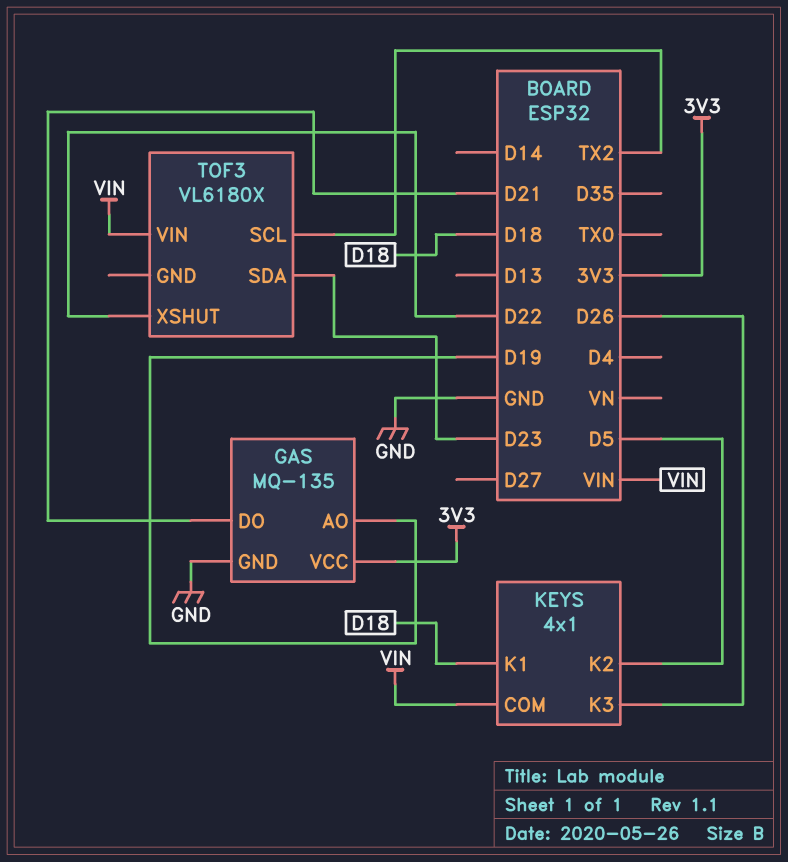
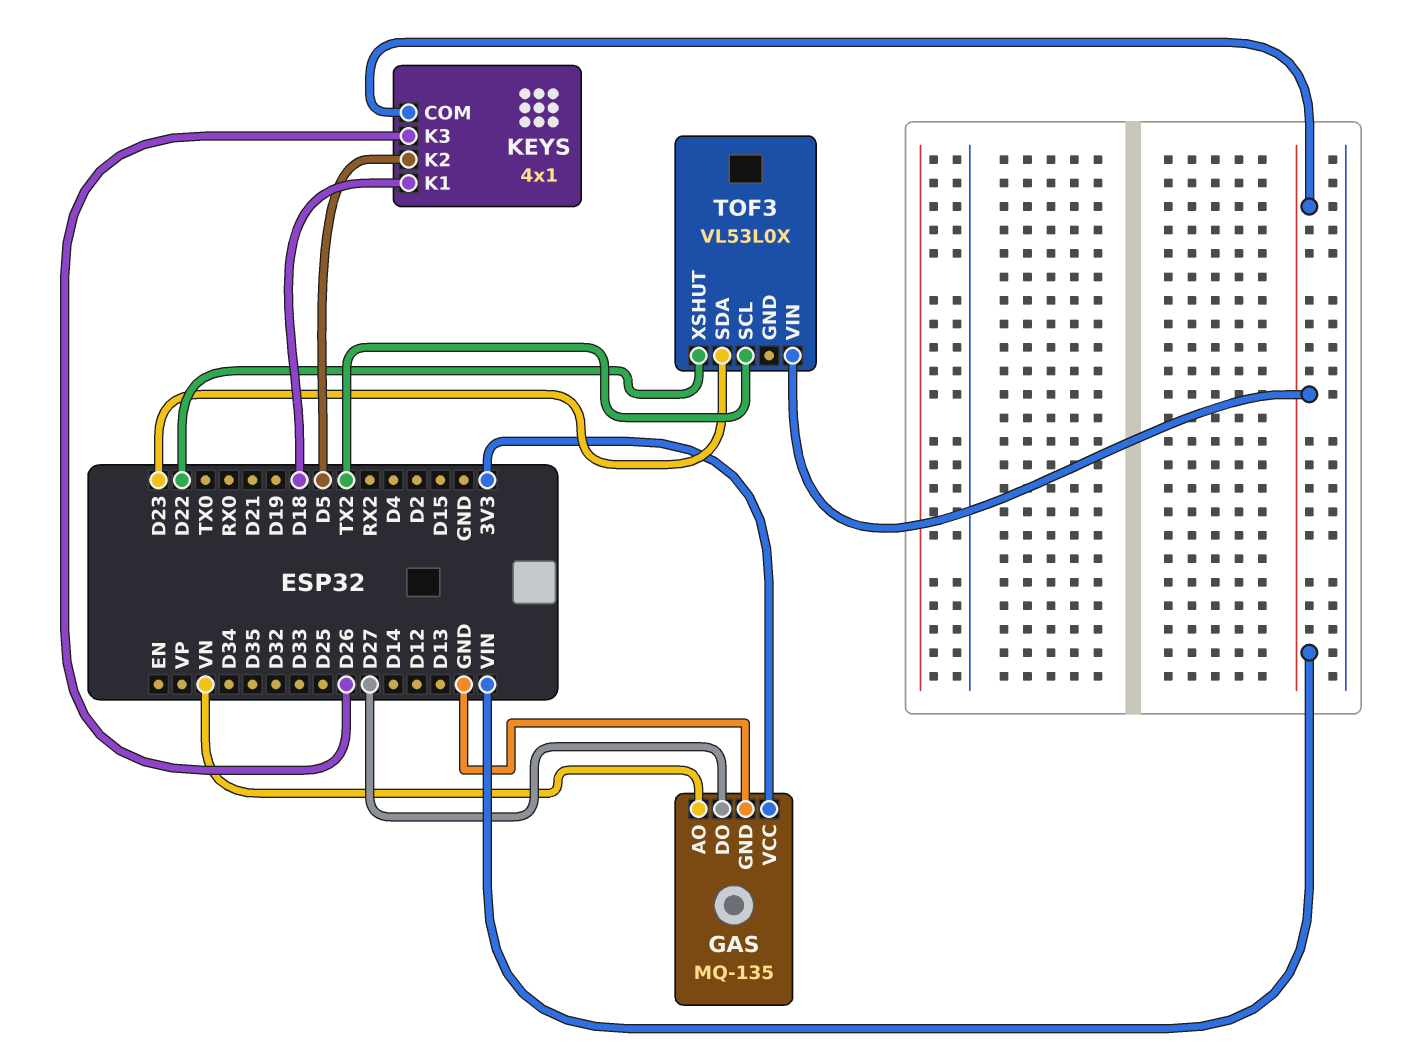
GAS pin AO: D19 -> VN
GAS pin DO: D21 -> D27
TOF3: VL6180X -> VL53L0X

